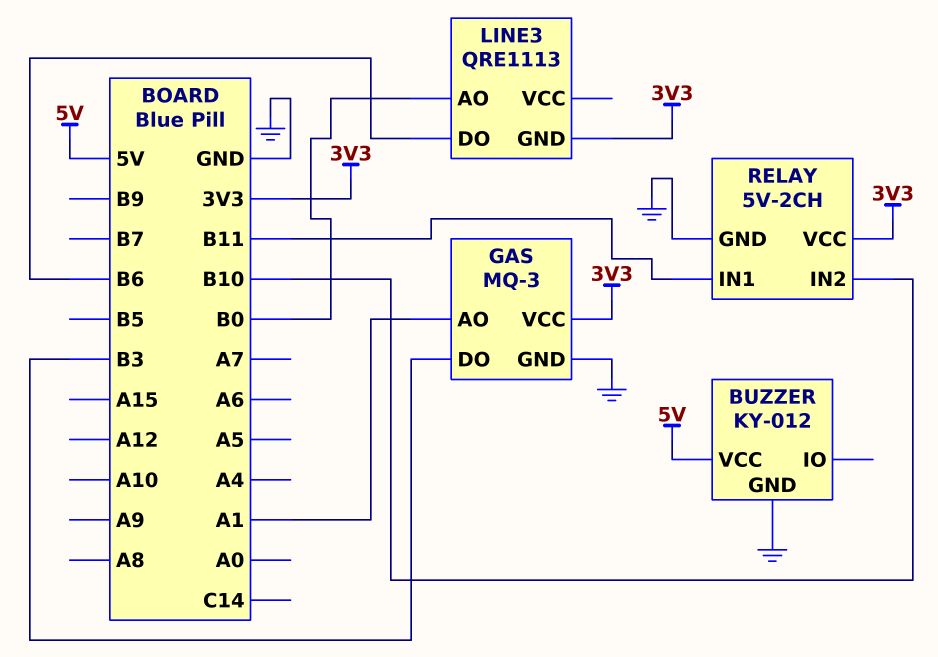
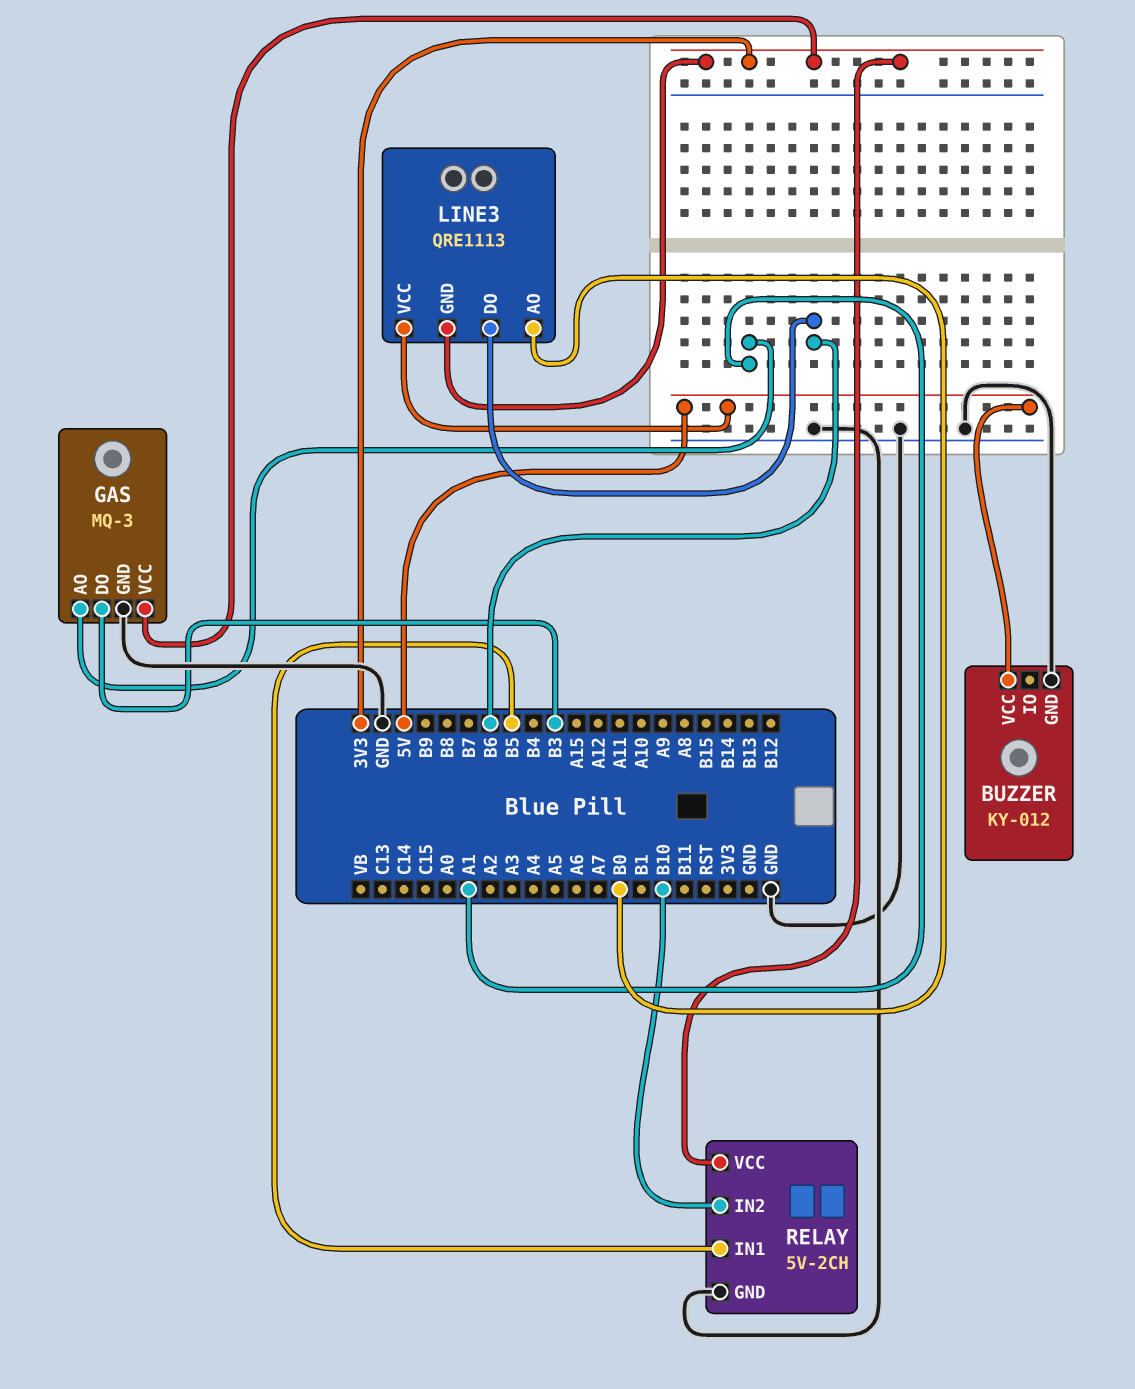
LINE3 pin VCC: none -> 5V
RELAY pin IN1: B11 -> B5

